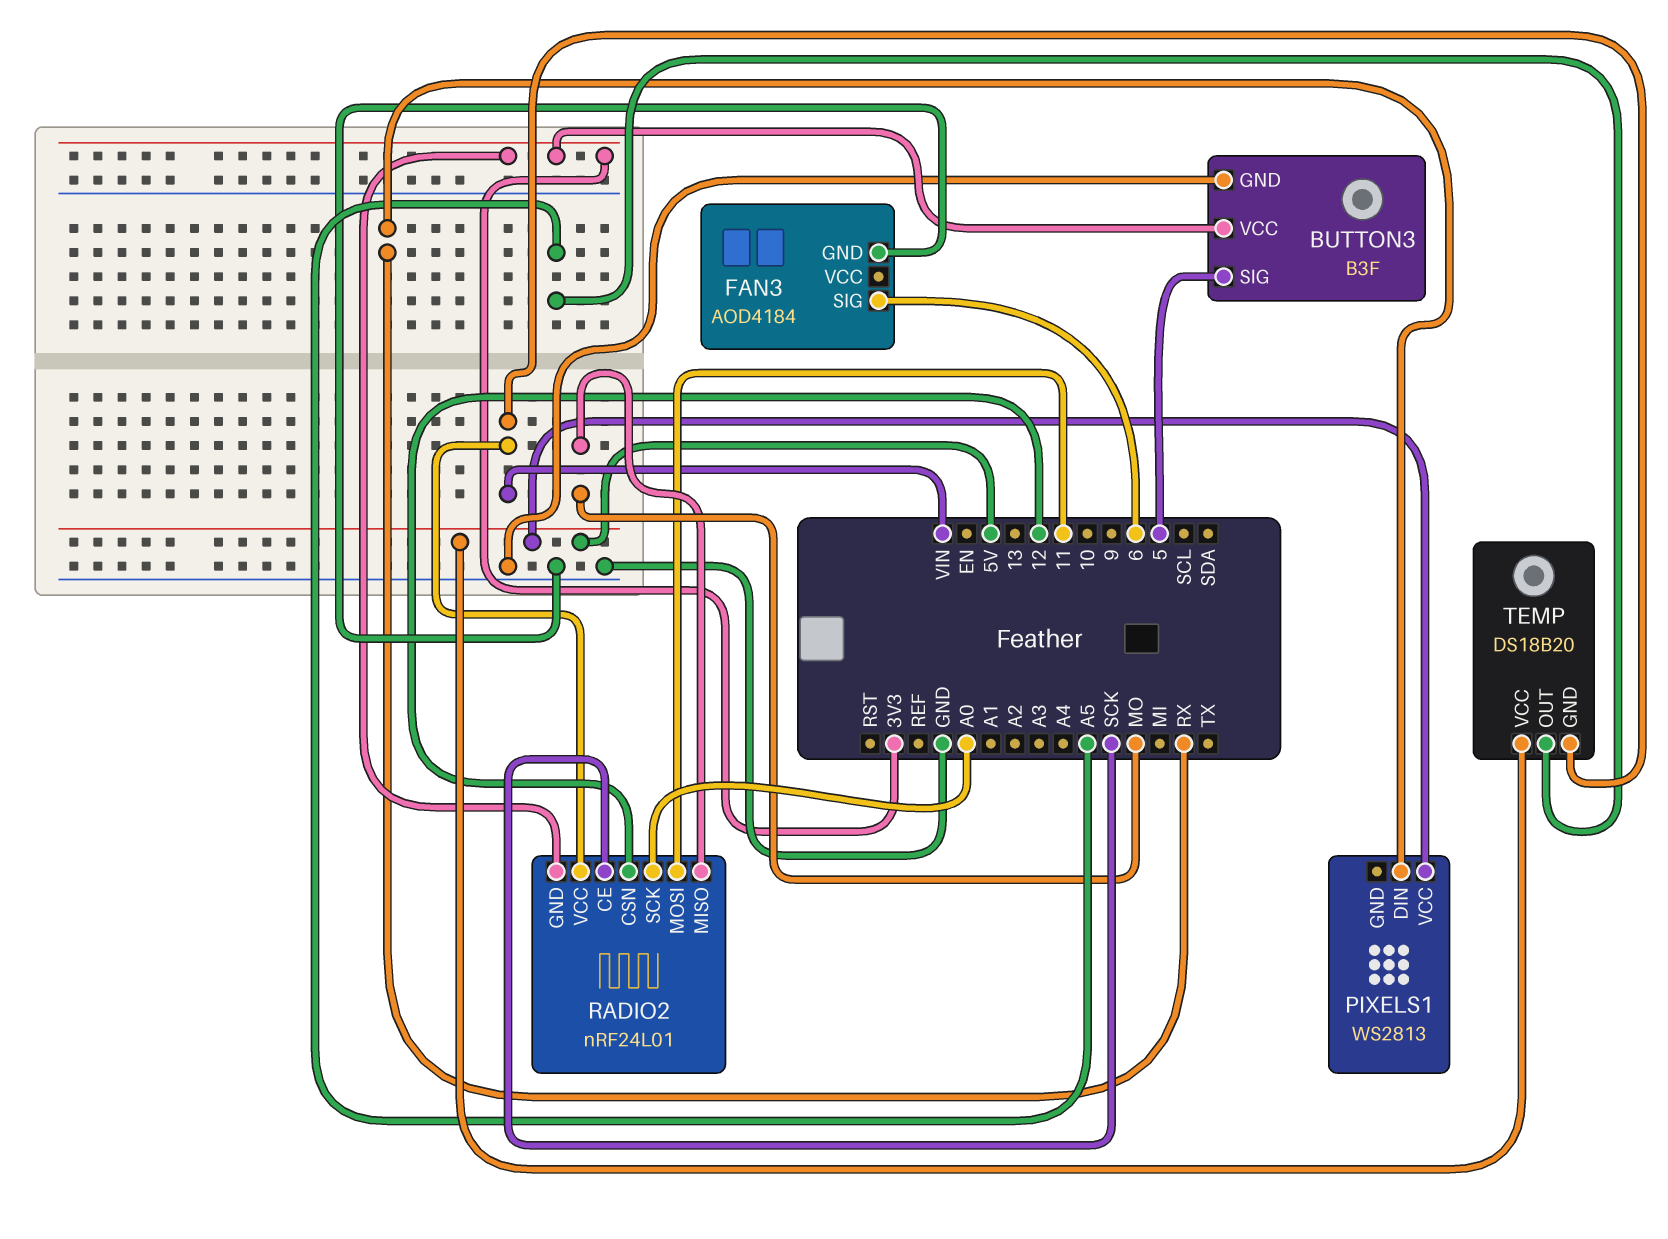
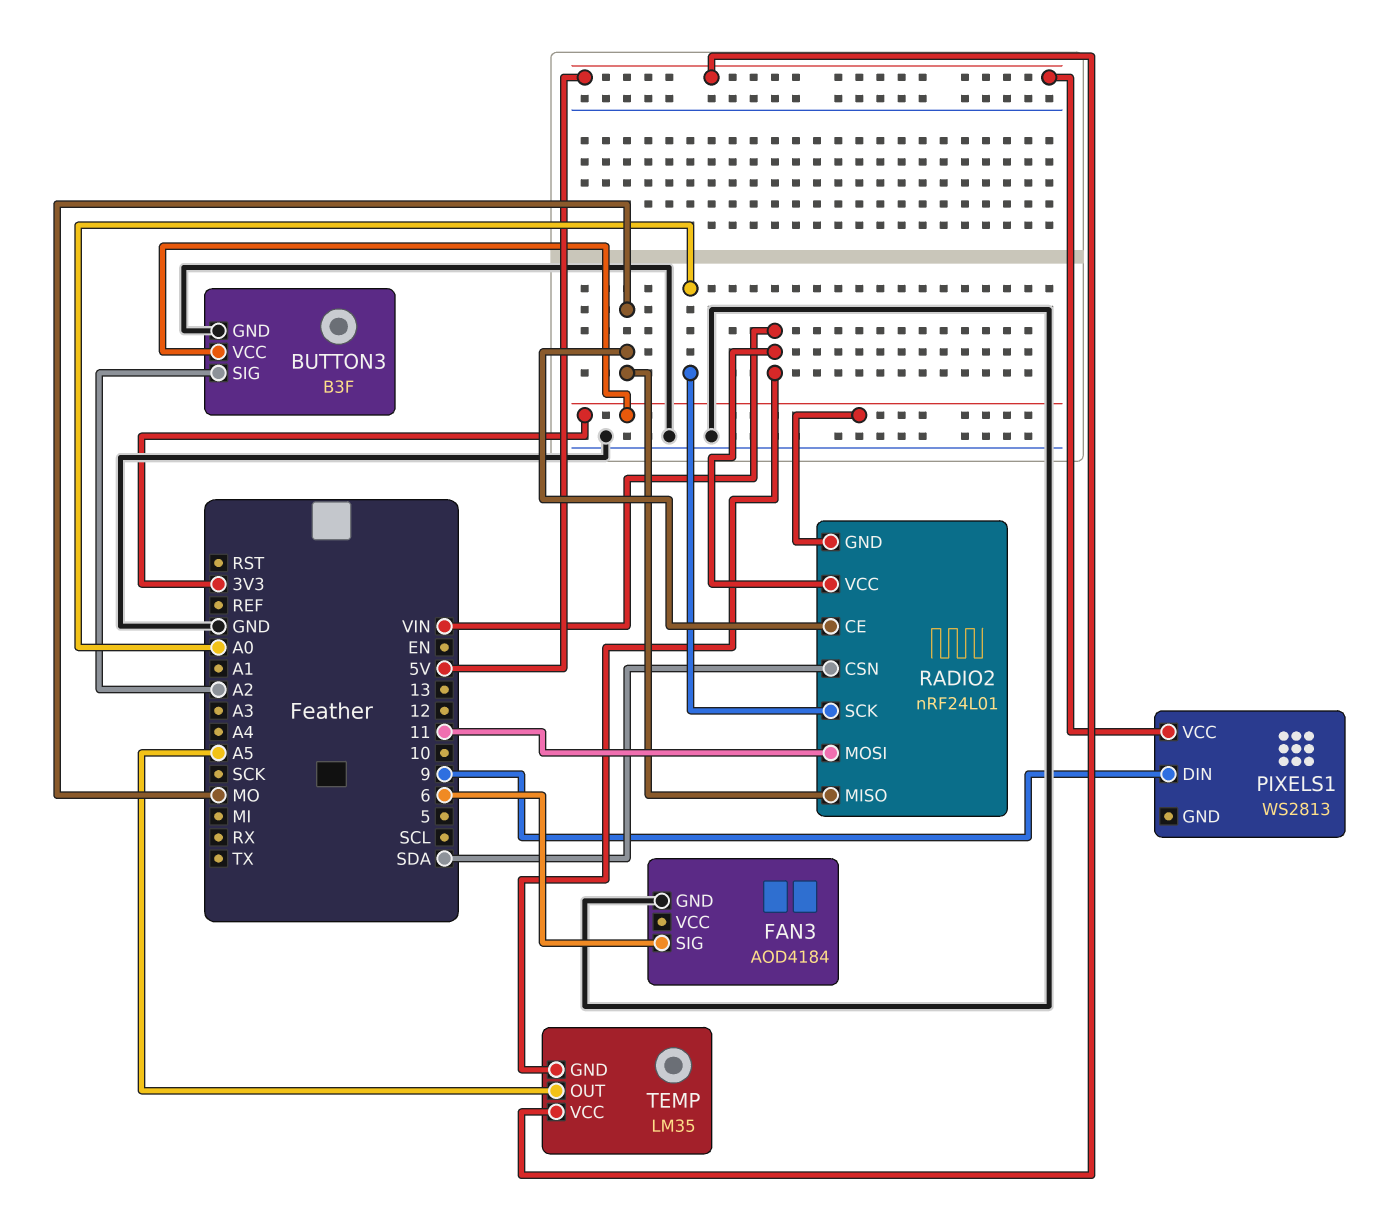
BUTTON3 pin SIG: 5 -> A2
PIXELS1 pin DIN: RX -> 9
RADIO2 pin CE: SCK -> MO
RADIO2 pin CSN: 12 -> SDA
TEMP: DS18B20 -> LM35

